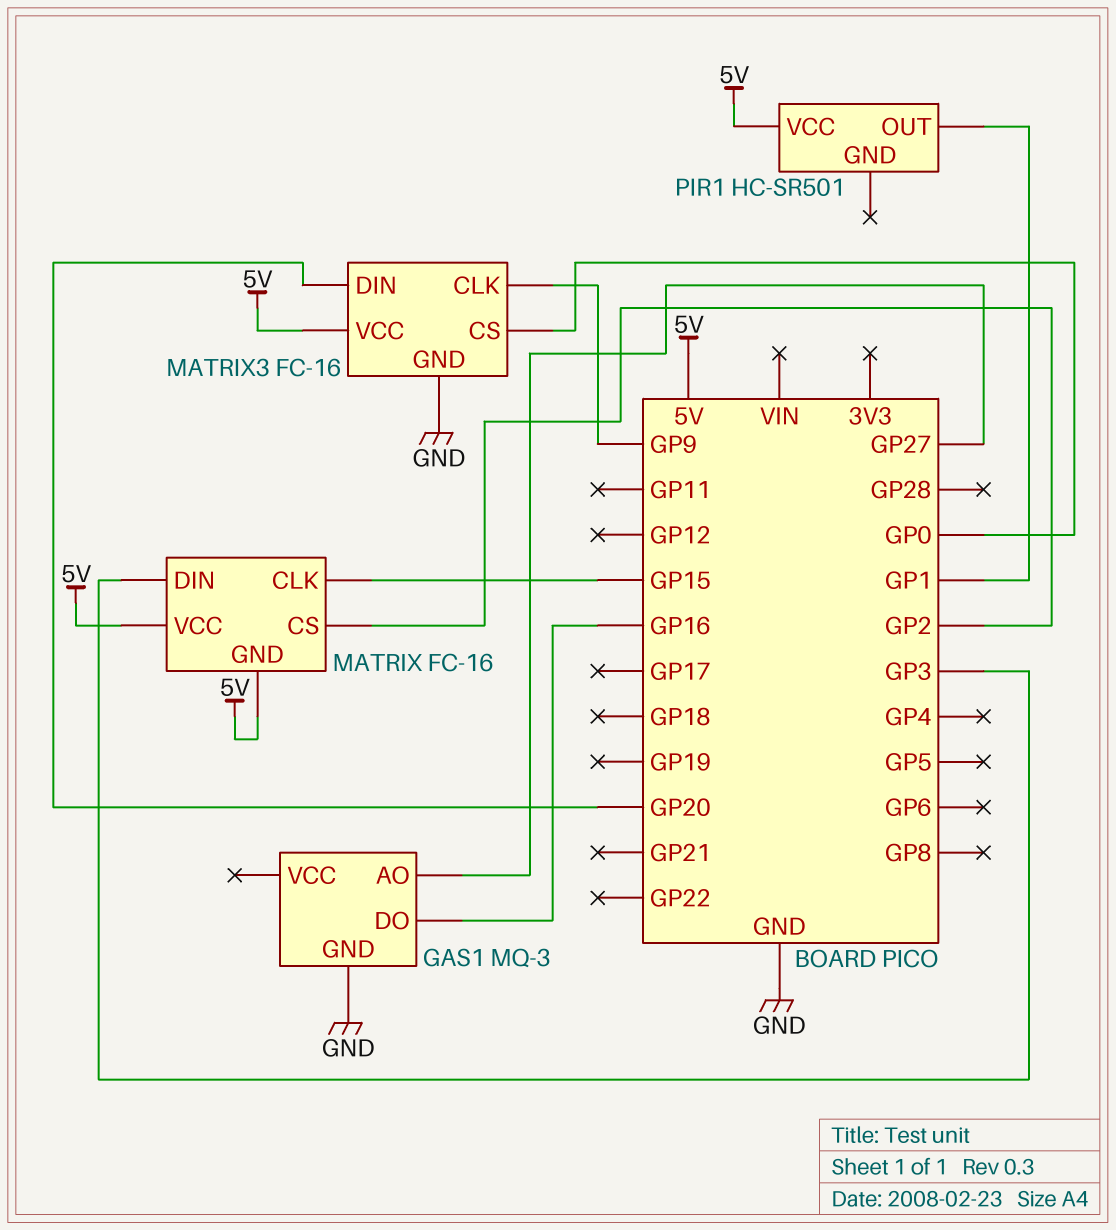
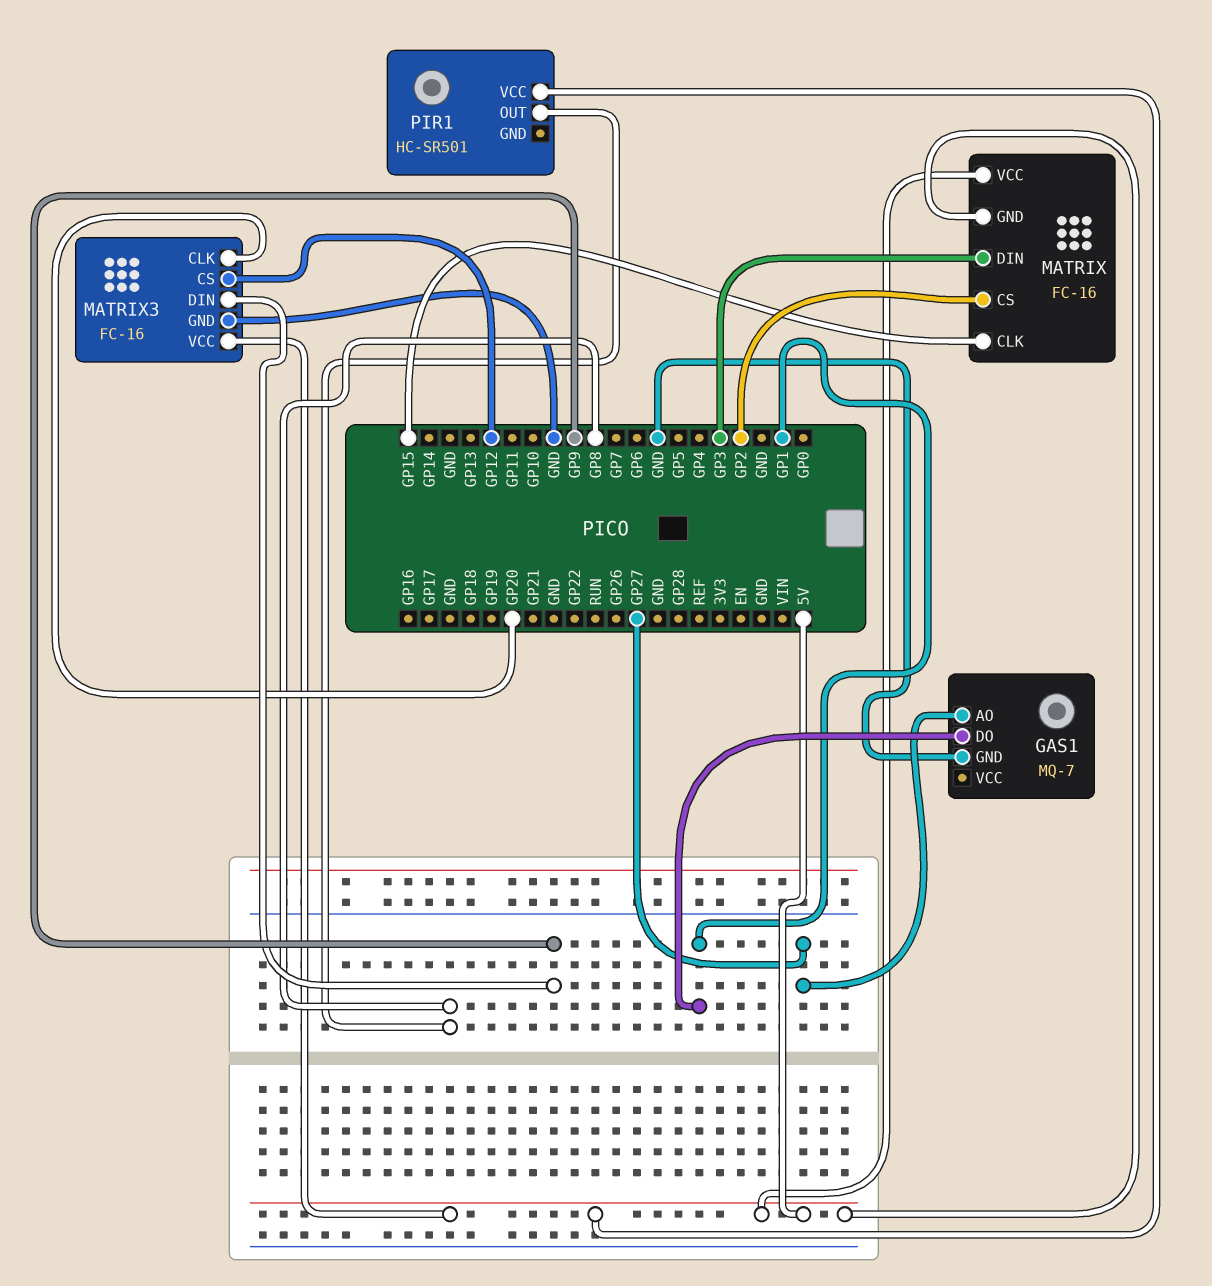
GAS1: MQ-3 -> MQ-7
GAS1 pin DO: GP16 -> GP1
MATRIX3 pin CLK: GP9 -> GP20
MATRIX3 pin CS: GP0 -> GP12
MATRIX3 pin DIN: GP20 -> GP9
PIR1 pin OUT: GP1 -> GP8

